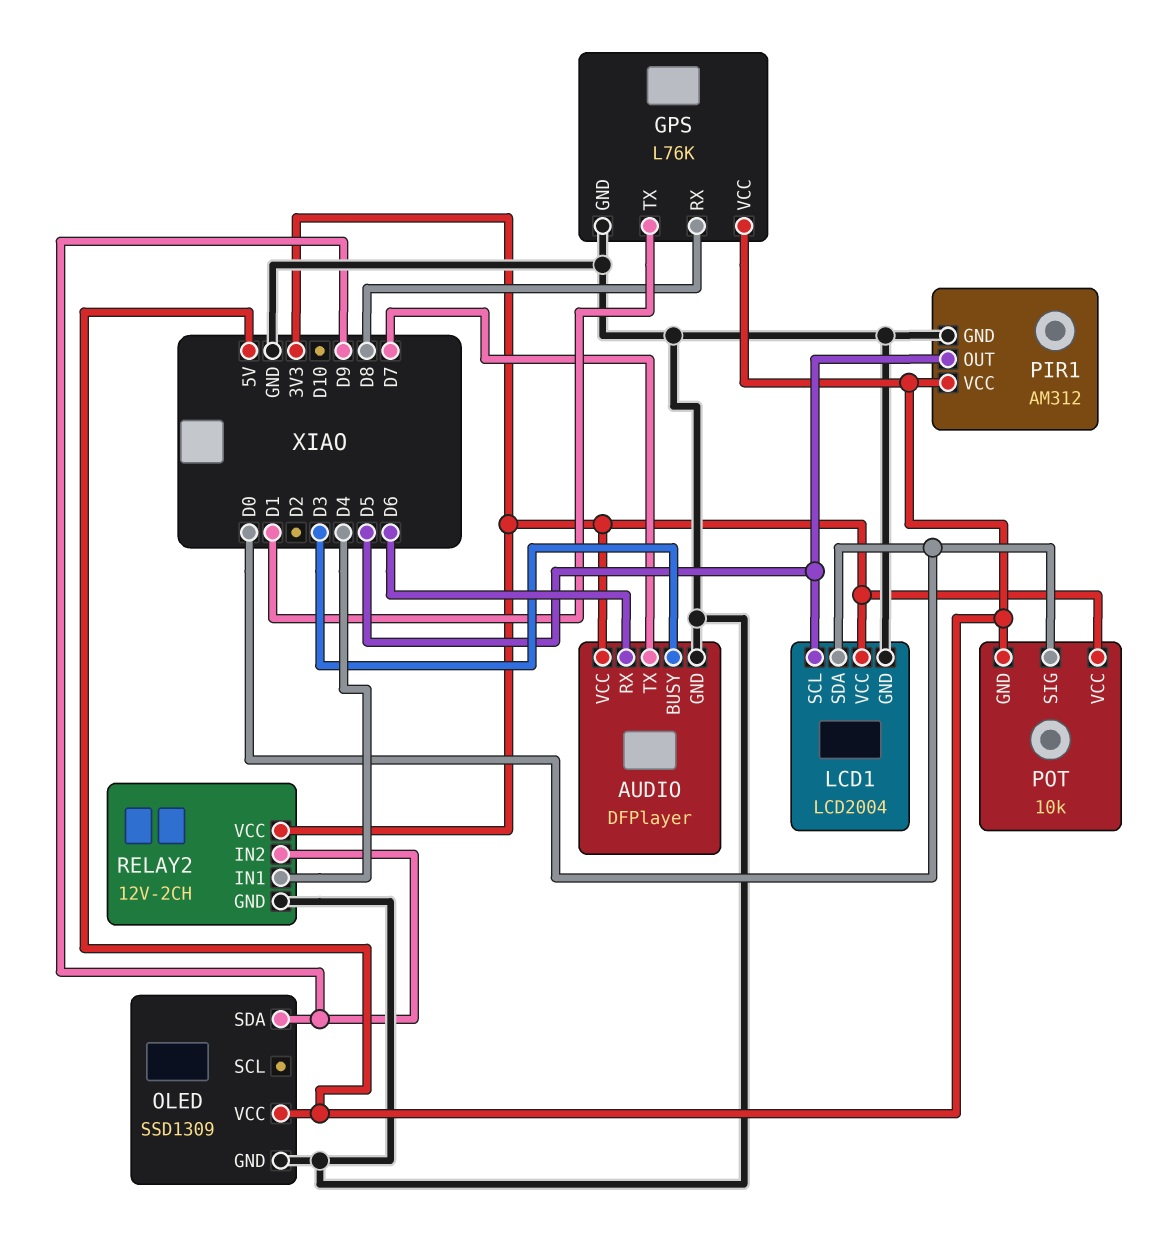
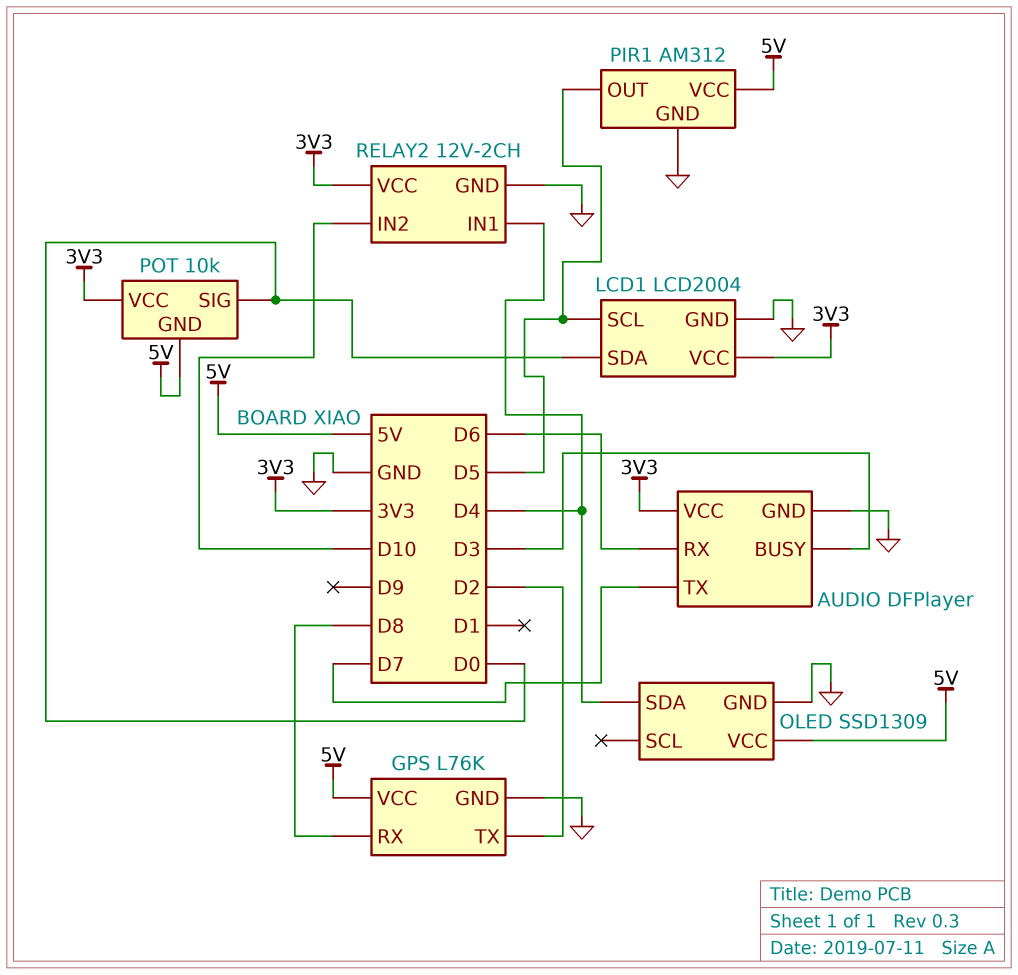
GPS pin TX: D1 -> D2
OLED pin SDA: D9 -> D4
RELAY2 pin IN2: D9 -> D10

